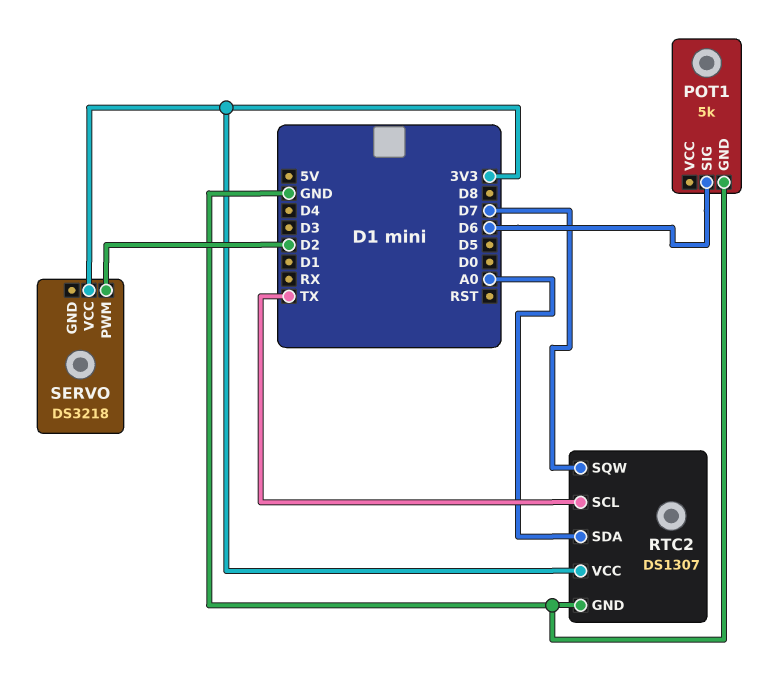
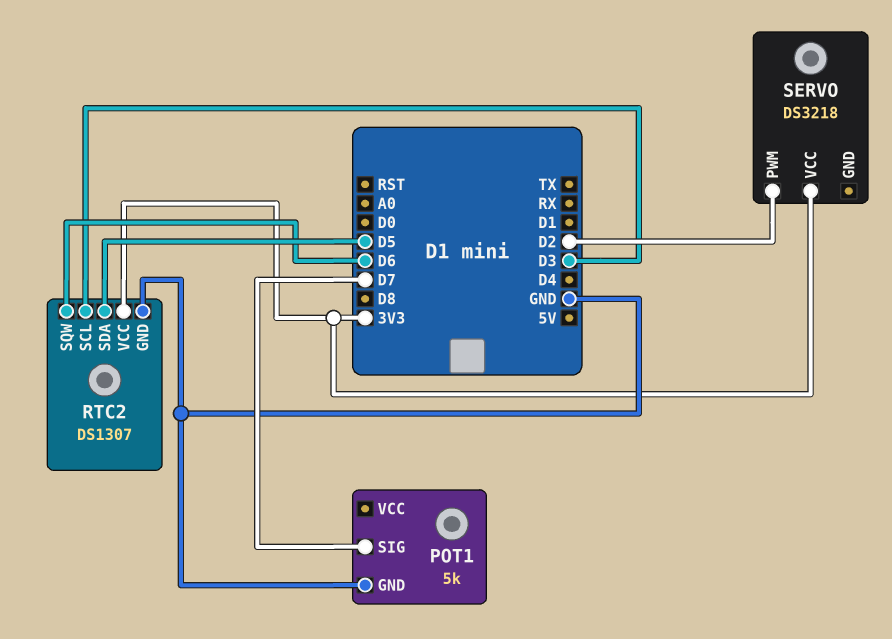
POT1 pin SIG: D6 -> D7
RTC2 pin SCL: TX -> D3
RTC2 pin SDA: A0 -> D5
RTC2 pin SQW: D7 -> D6

